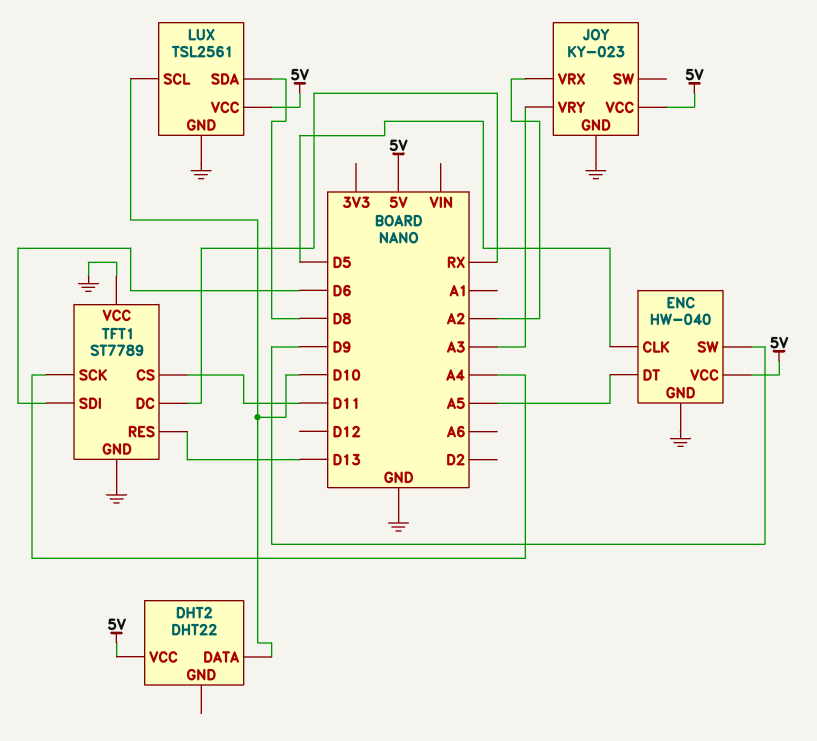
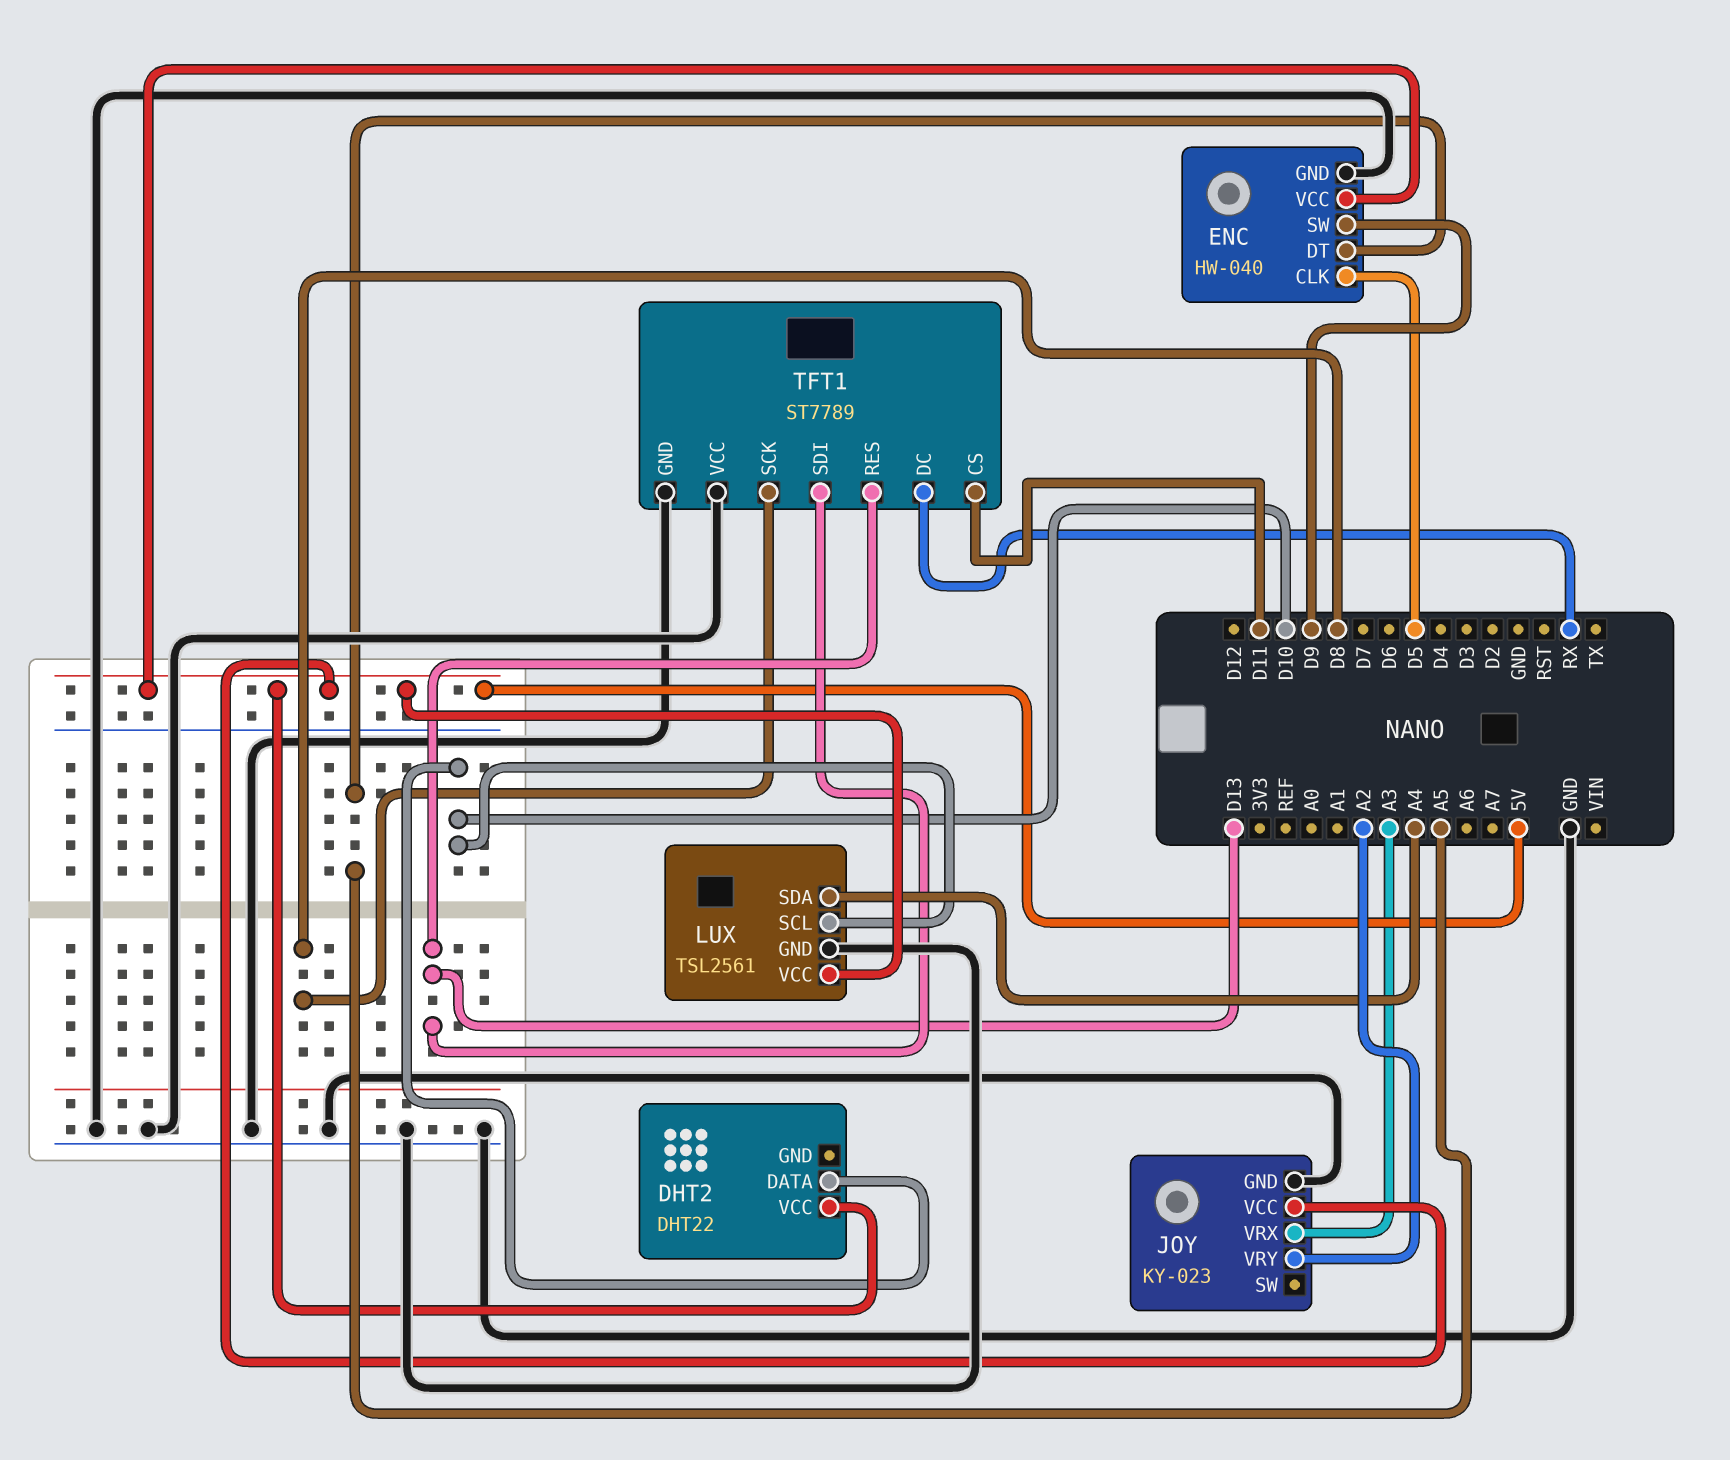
JOY pin VRX: A2 -> A3
JOY pin VRY: A3 -> A2
LUX pin SDA: D8 -> A4
TFT1 pin SCK: A4 -> D8
TFT1 pin SDI: D6 -> D13

